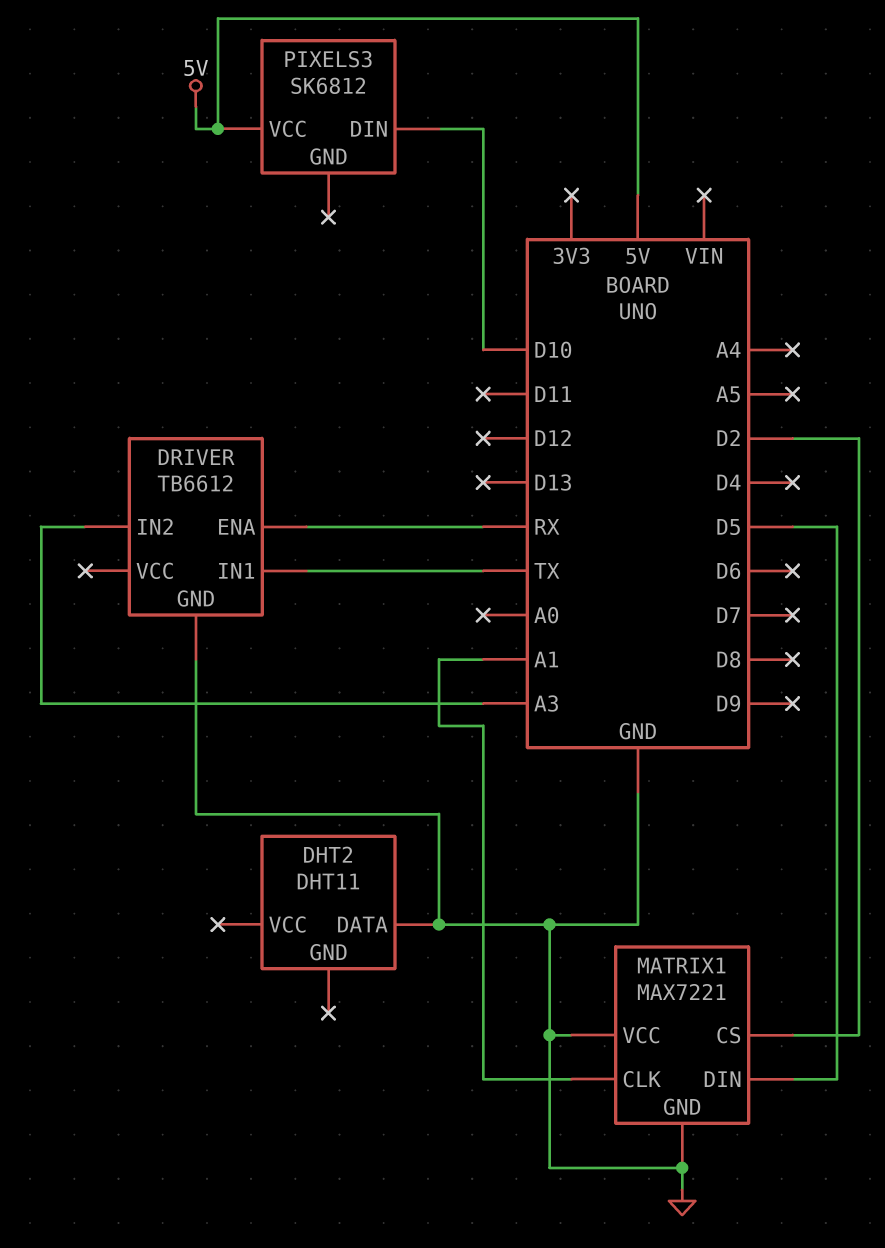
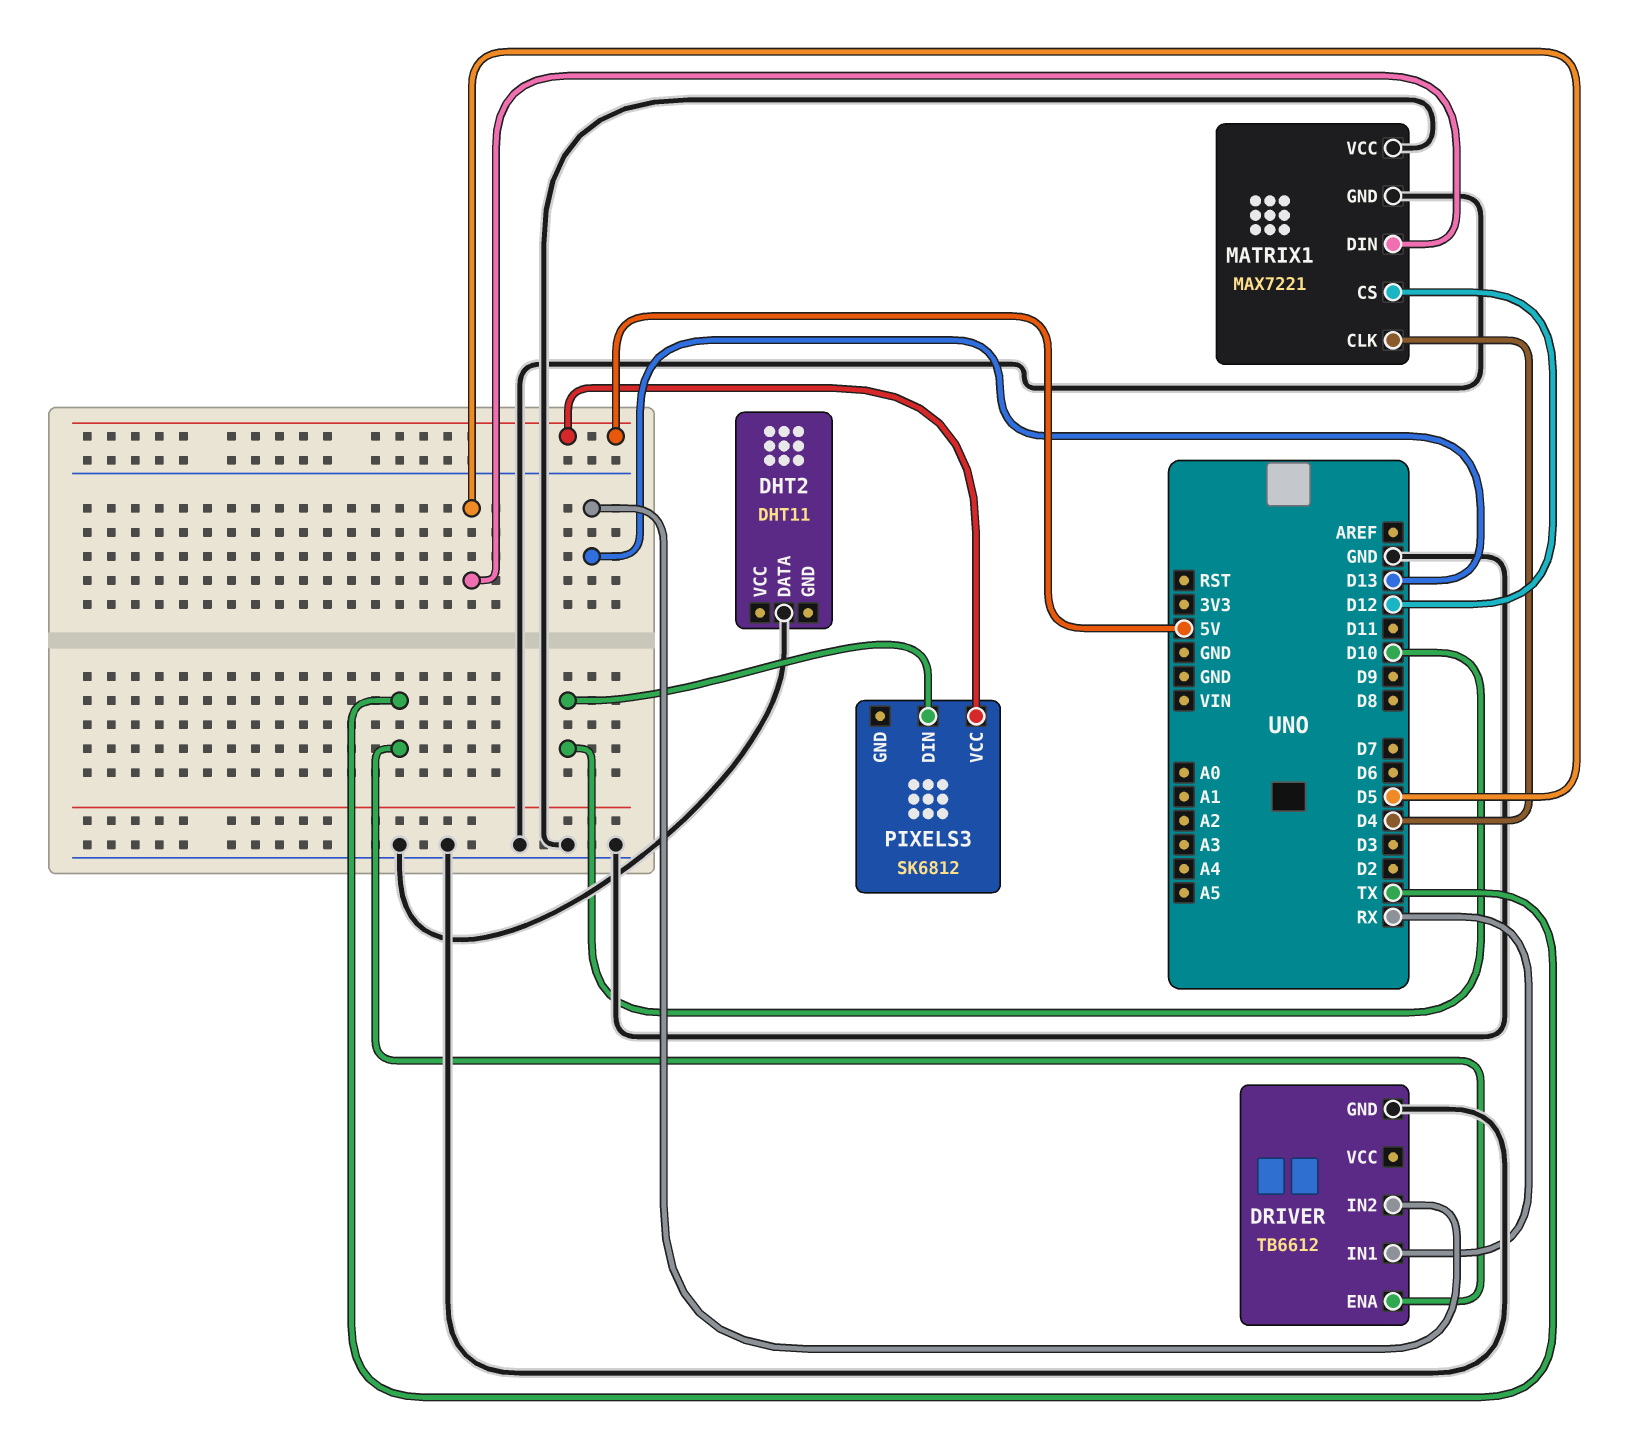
DRIVER pin ENA: RX -> TX
DRIVER pin IN1: TX -> RX
DRIVER pin IN2: A3 -> D13
MATRIX1 pin CLK: A1 -> D4
MATRIX1 pin CS: D2 -> D12

